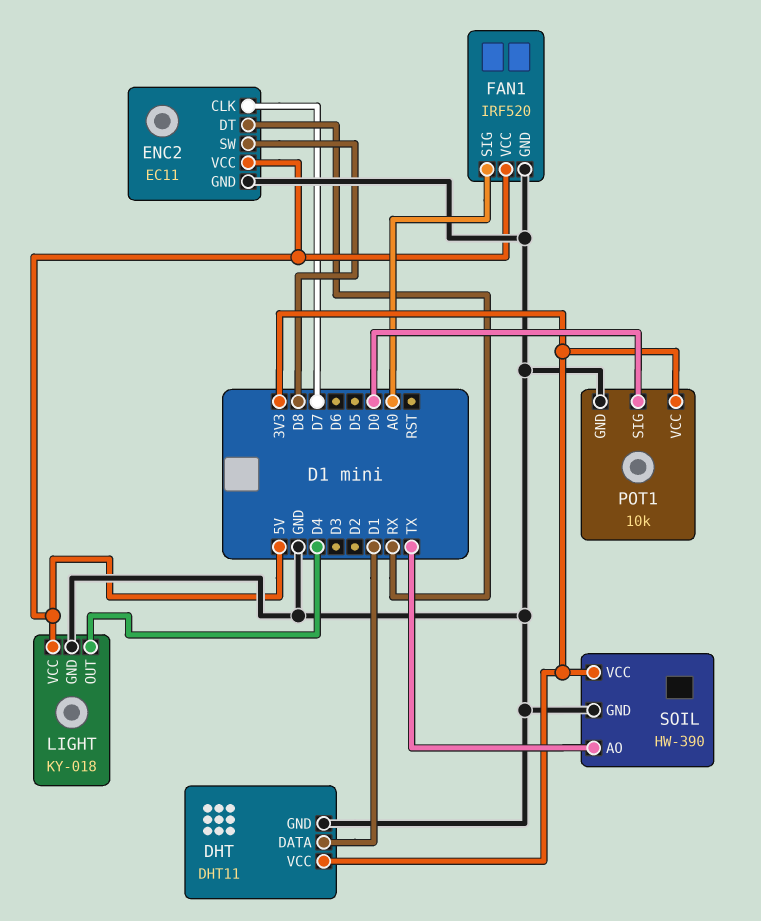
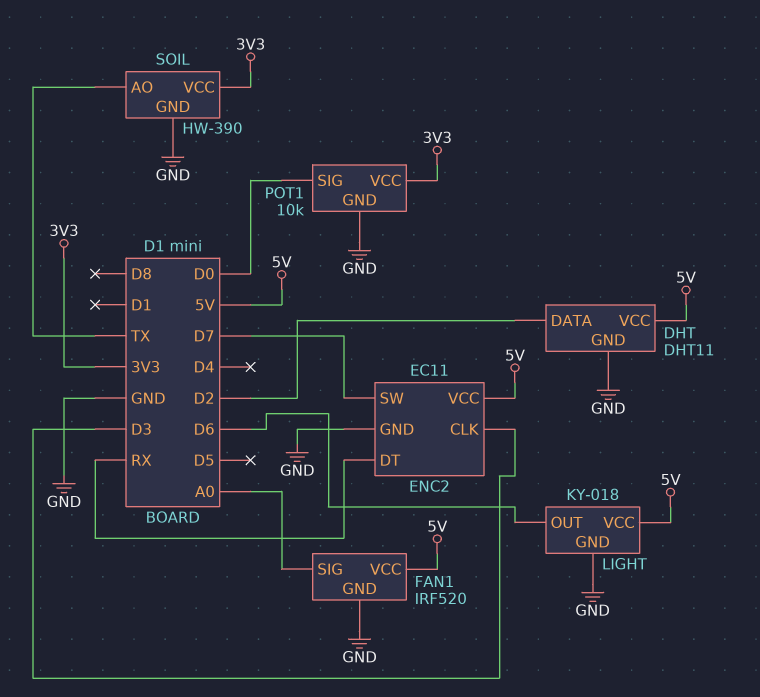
DHT pin DATA: D1 -> D2
DHT pin VCC: 3V3 -> 5V
ENC2 pin CLK: D7 -> D3
ENC2 pin SW: D8 -> D7
LIGHT pin OUT: D4 -> D6

